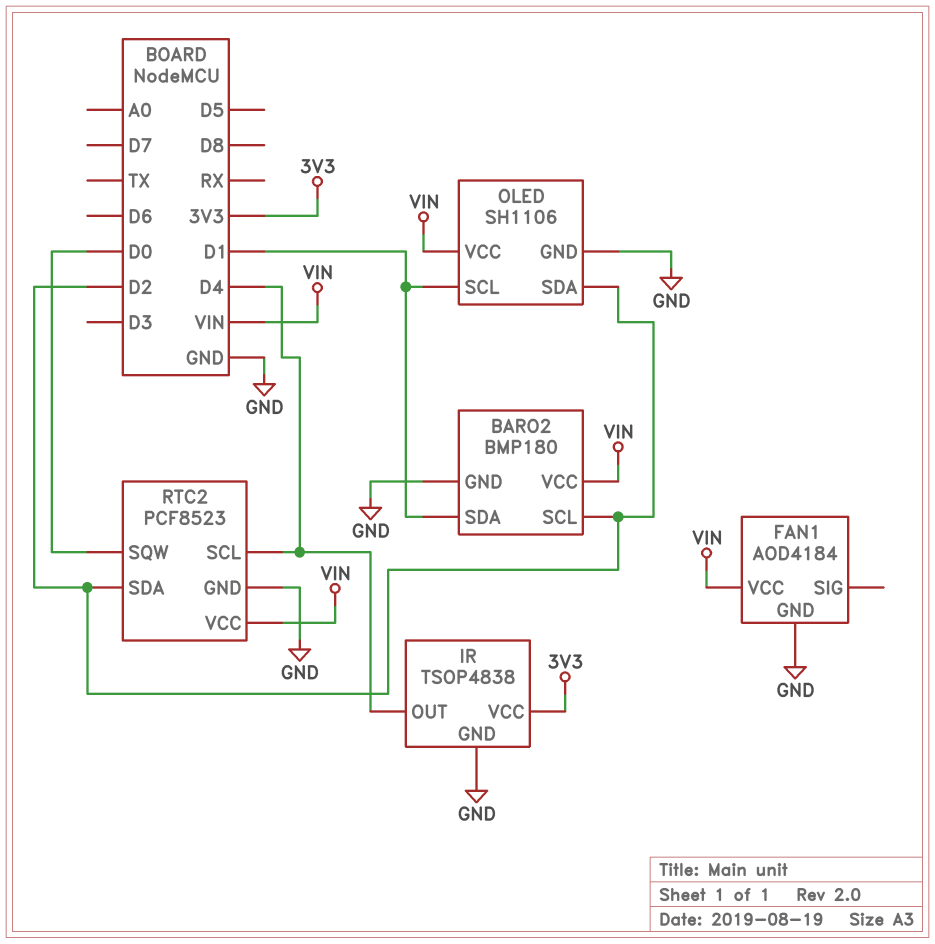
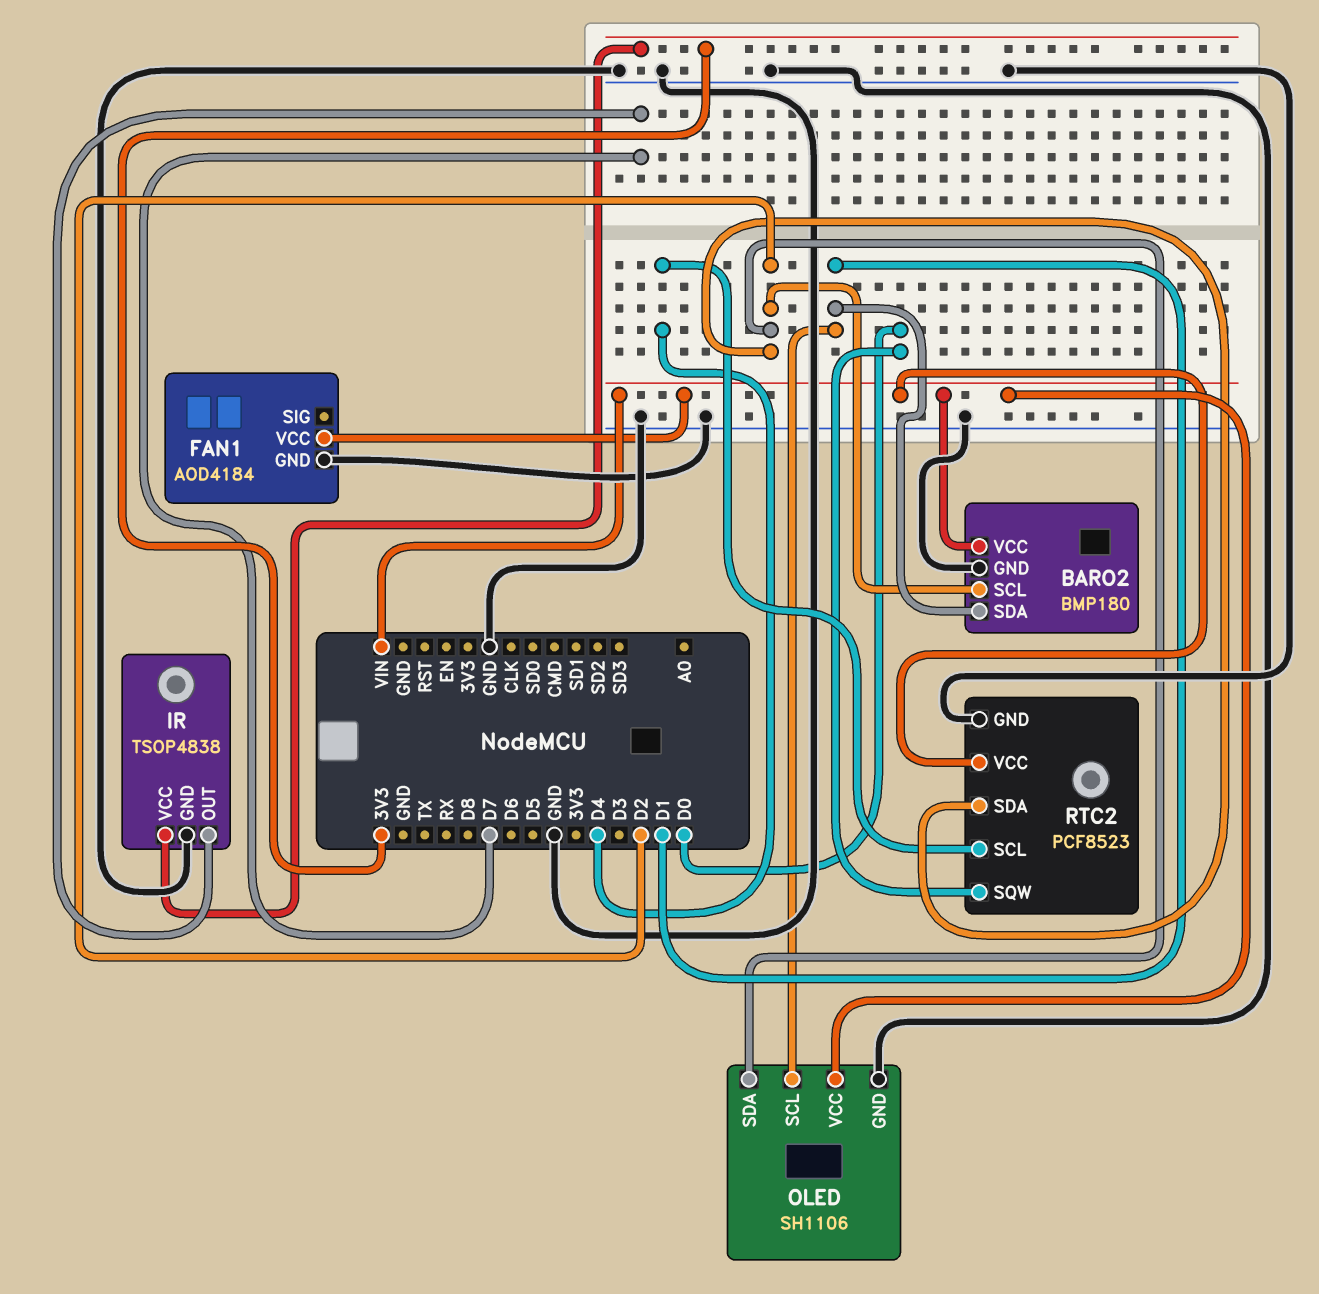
IR pin OUT: D4 -> D7

